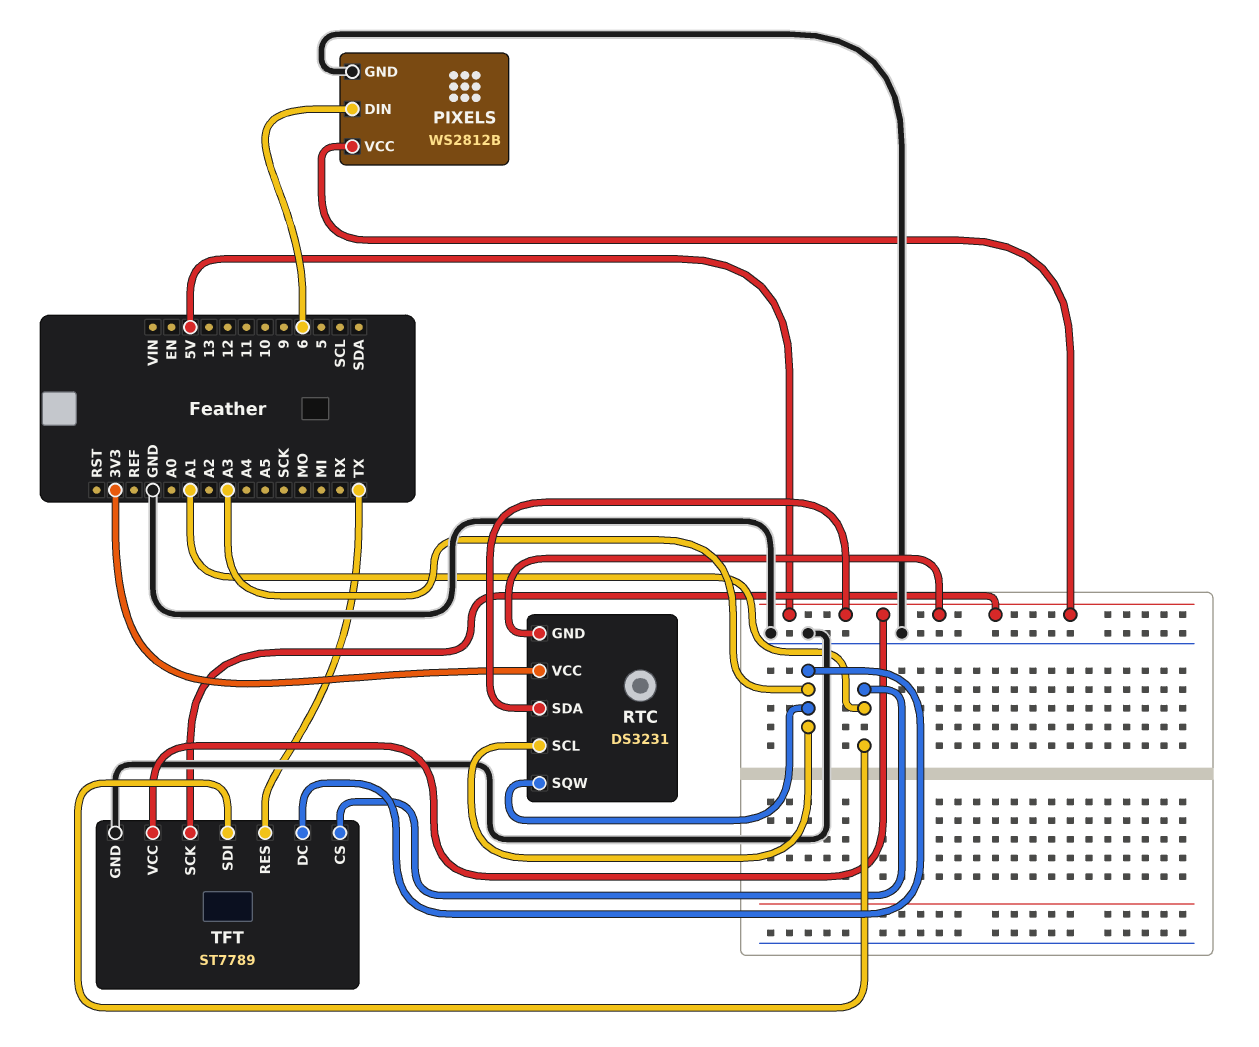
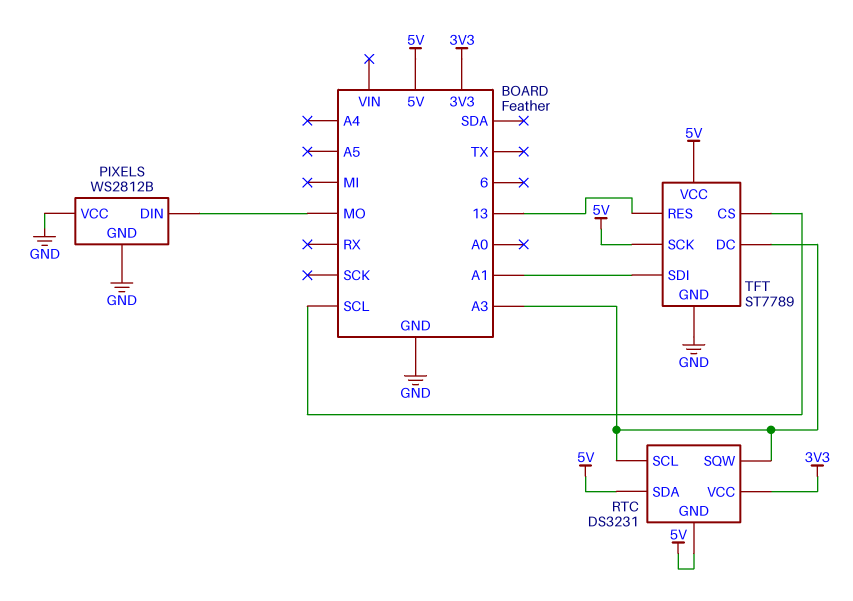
PIXELS pin DIN: 6 -> MO
PIXELS pin VCC: 5V -> GND
TFT pin CS: A1 -> SCL
TFT pin RES: TX -> 13

